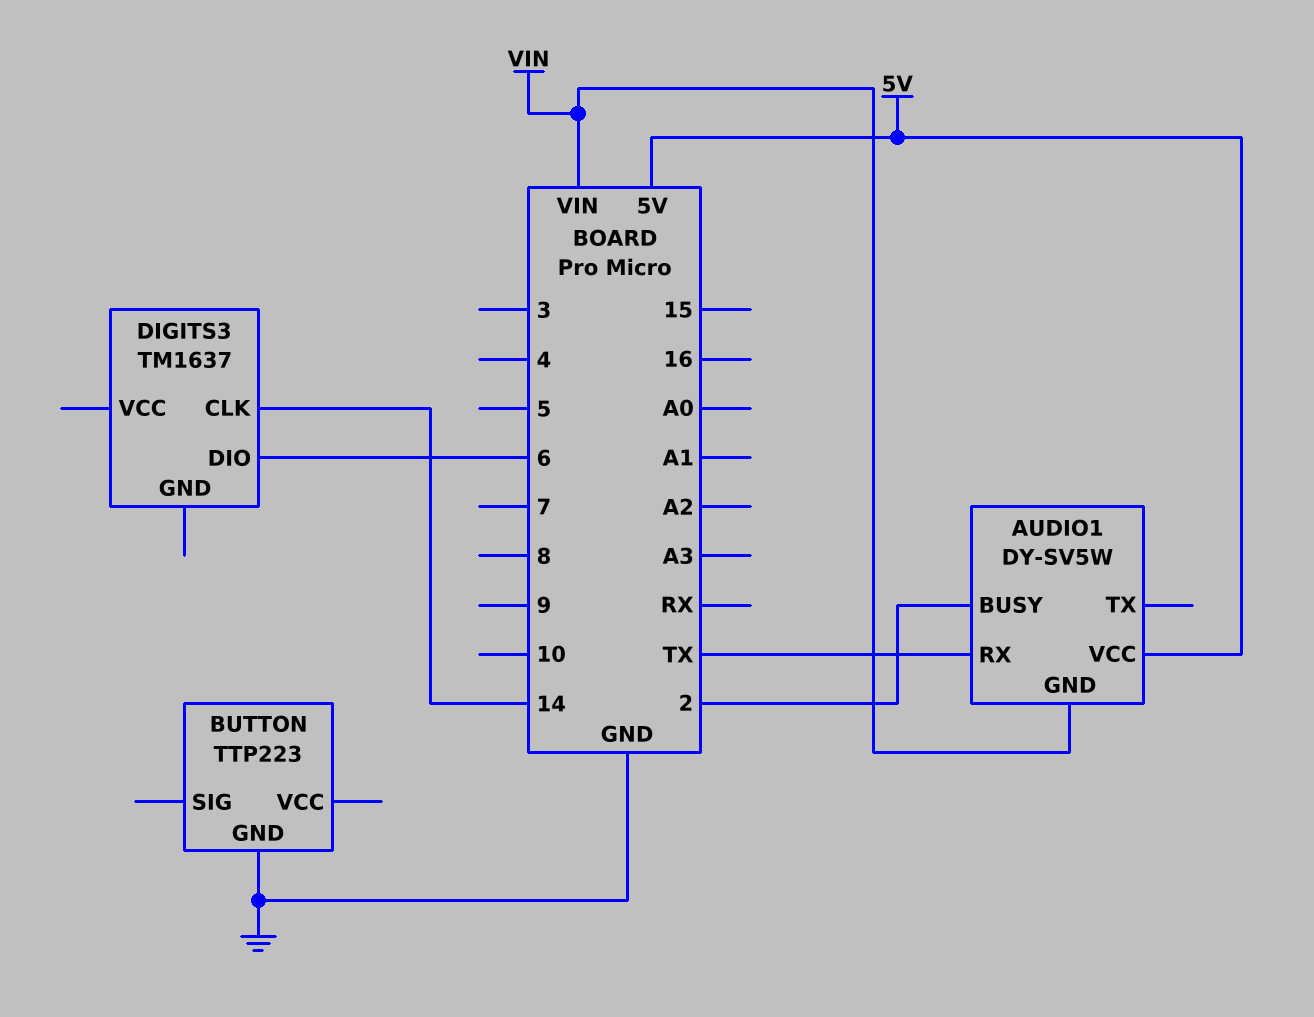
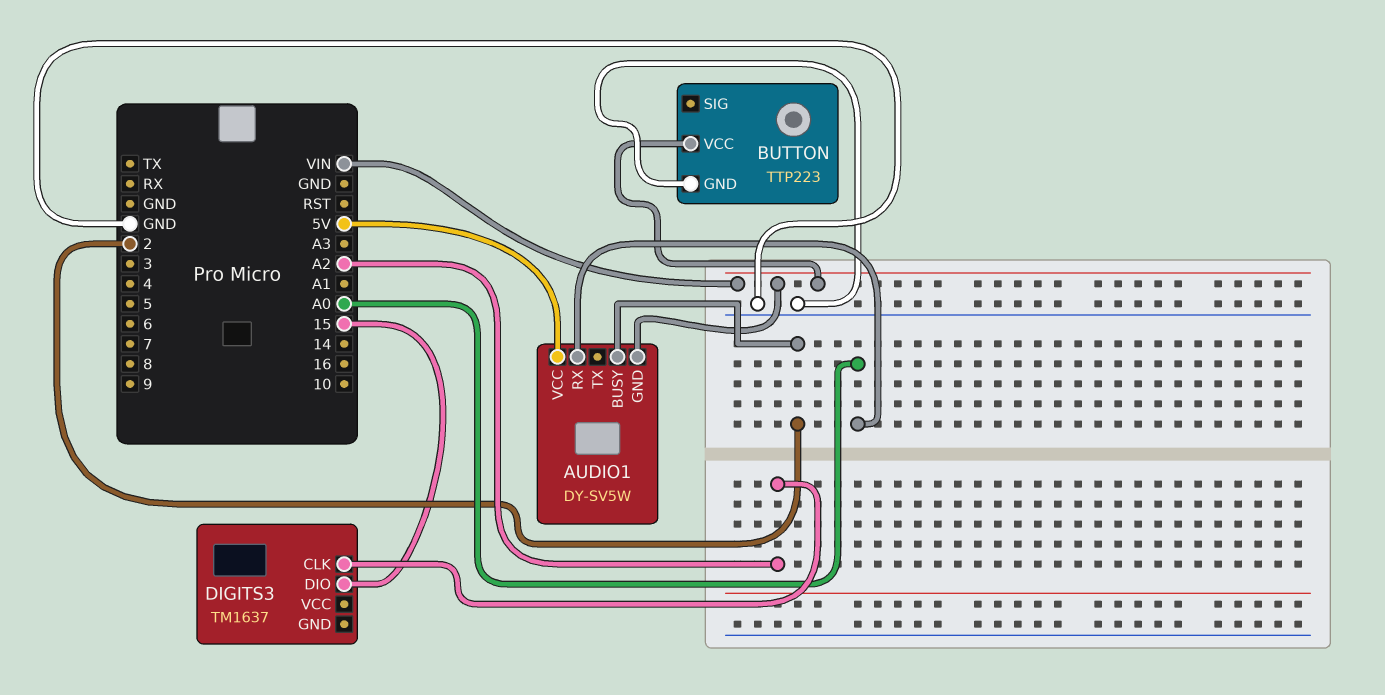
AUDIO1 pin RX: TX -> A0
BUTTON pin VCC: none -> VIN
DIGITS3 pin CLK: 14 -> A2
DIGITS3 pin DIO: 6 -> 15

